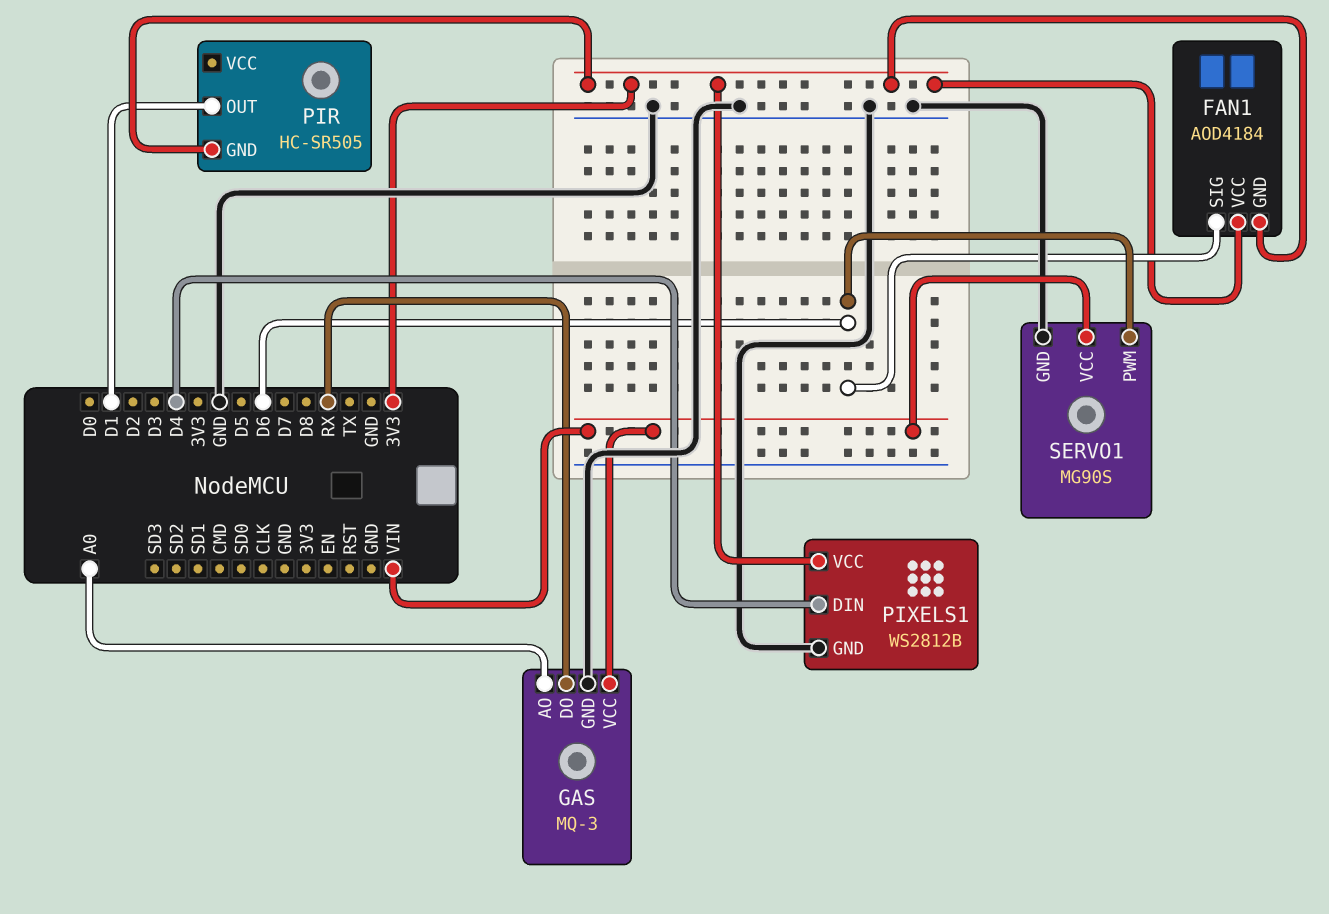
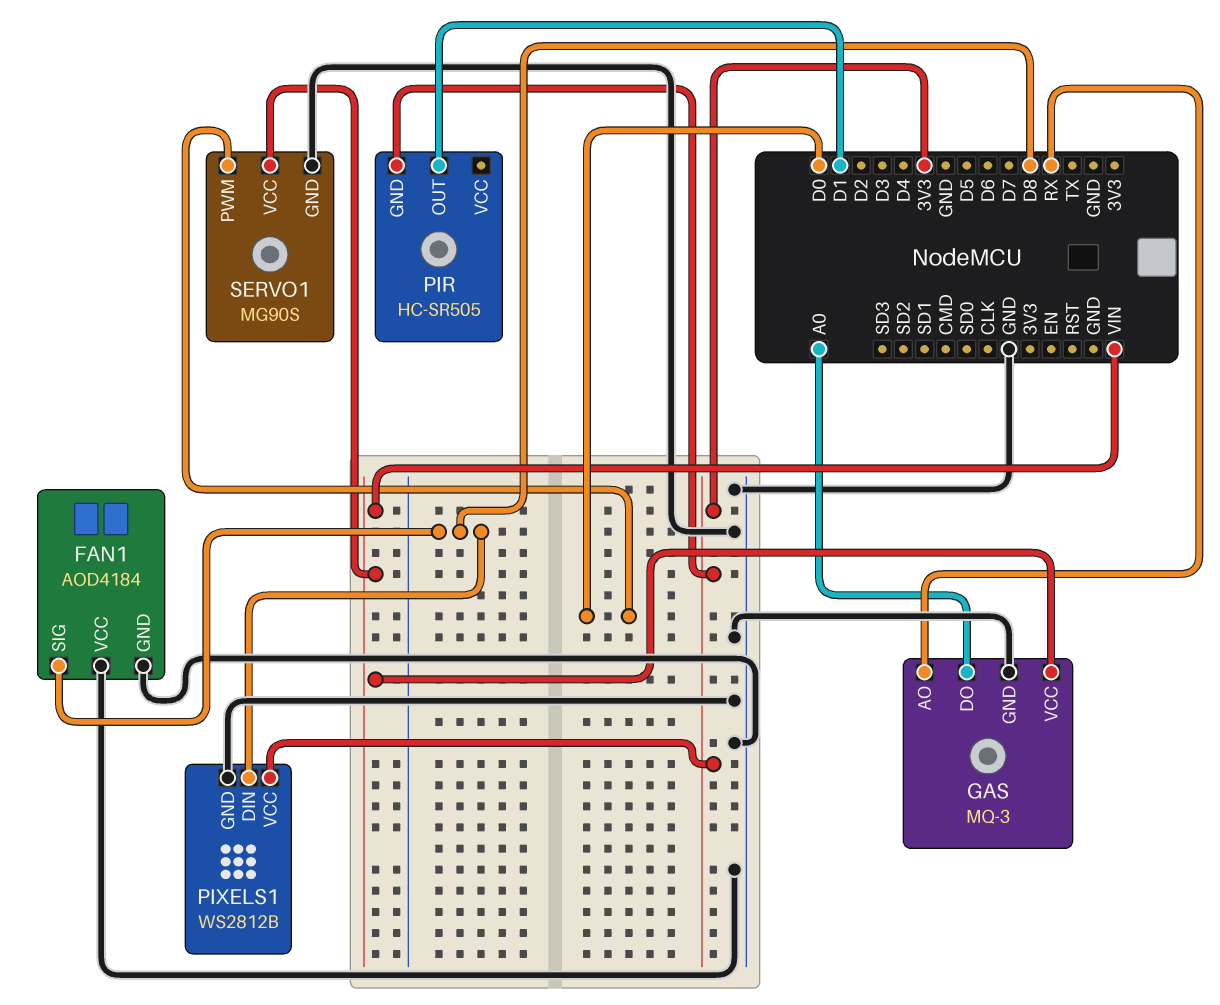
FAN1 pin GND: 3V3 -> GND
FAN1 pin SIG: D6 -> D8
FAN1 pin VCC: 3V3 -> GND
GAS pin AO: A0 -> RX
GAS pin DO: RX -> A0
PIXELS1 pin DIN: D4 -> D8
SERVO1 pin PWM: D6 -> D0

